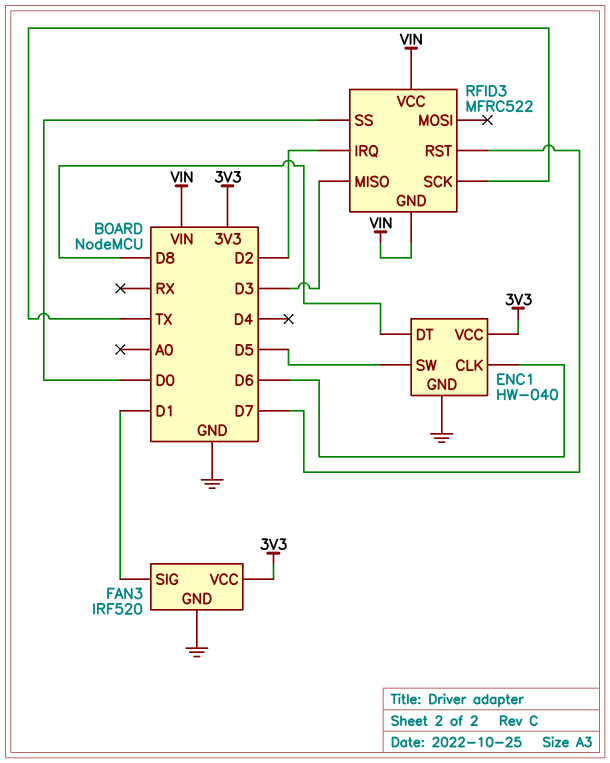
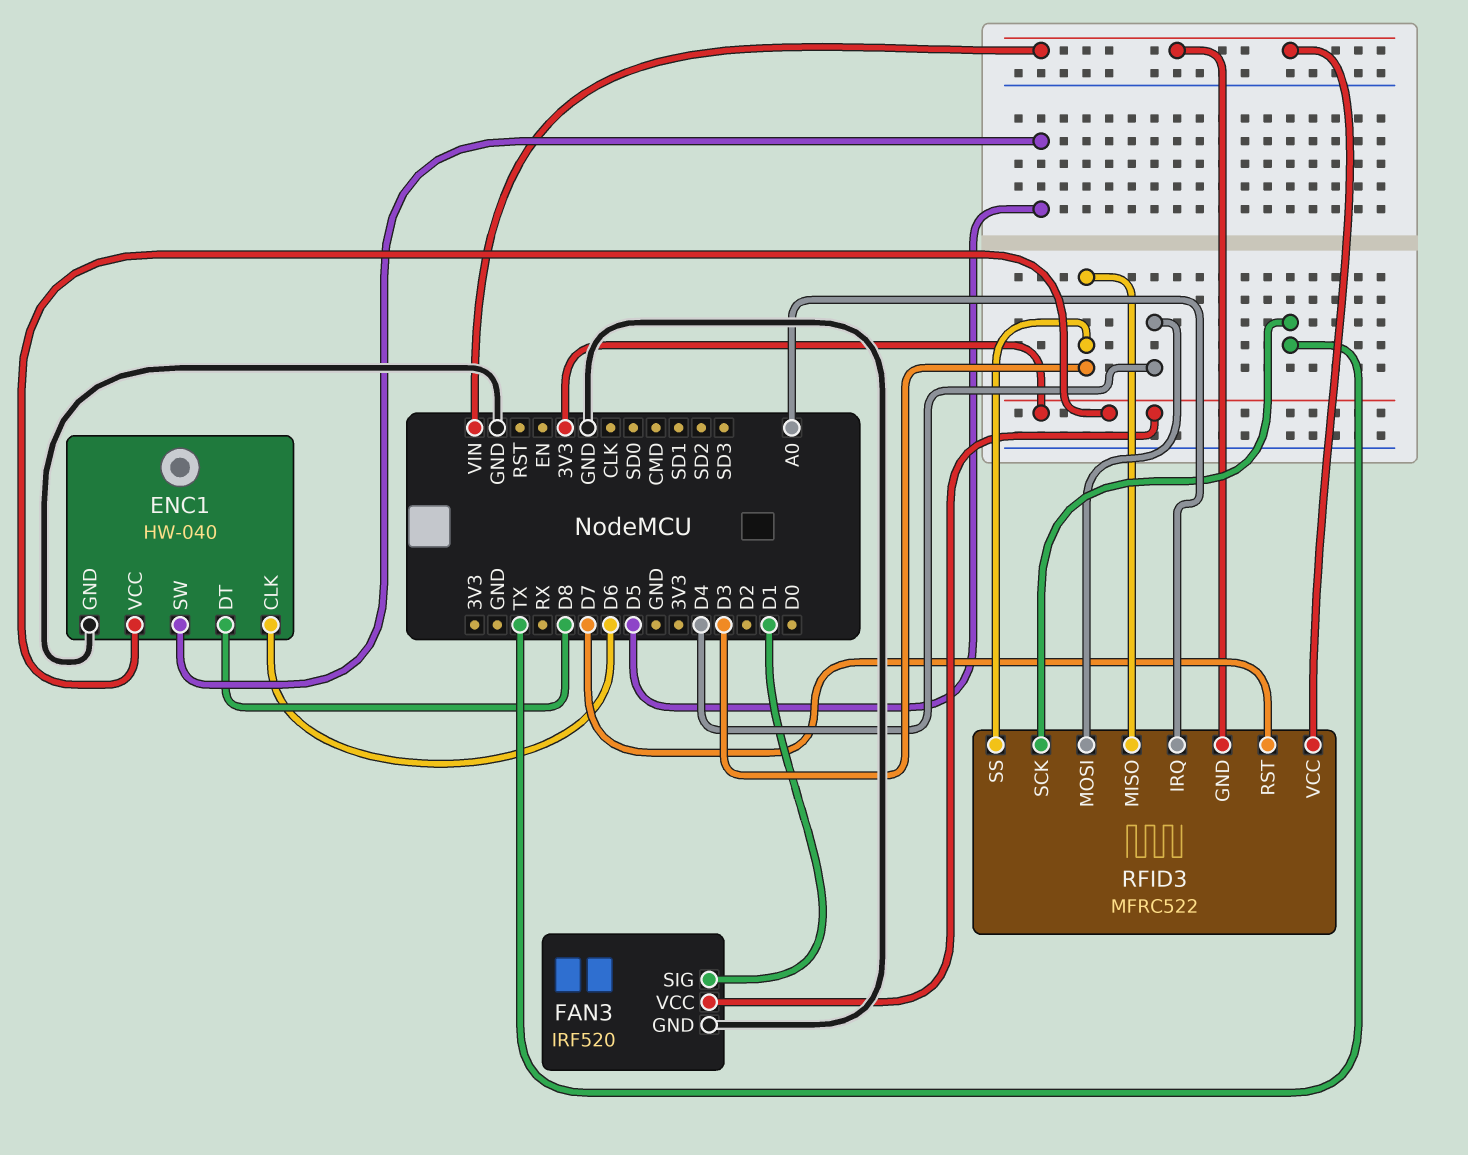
RFID3 pin IRQ: D2 -> A0
RFID3 pin MOSI: none -> D4
RFID3 pin SS: D0 -> D3

